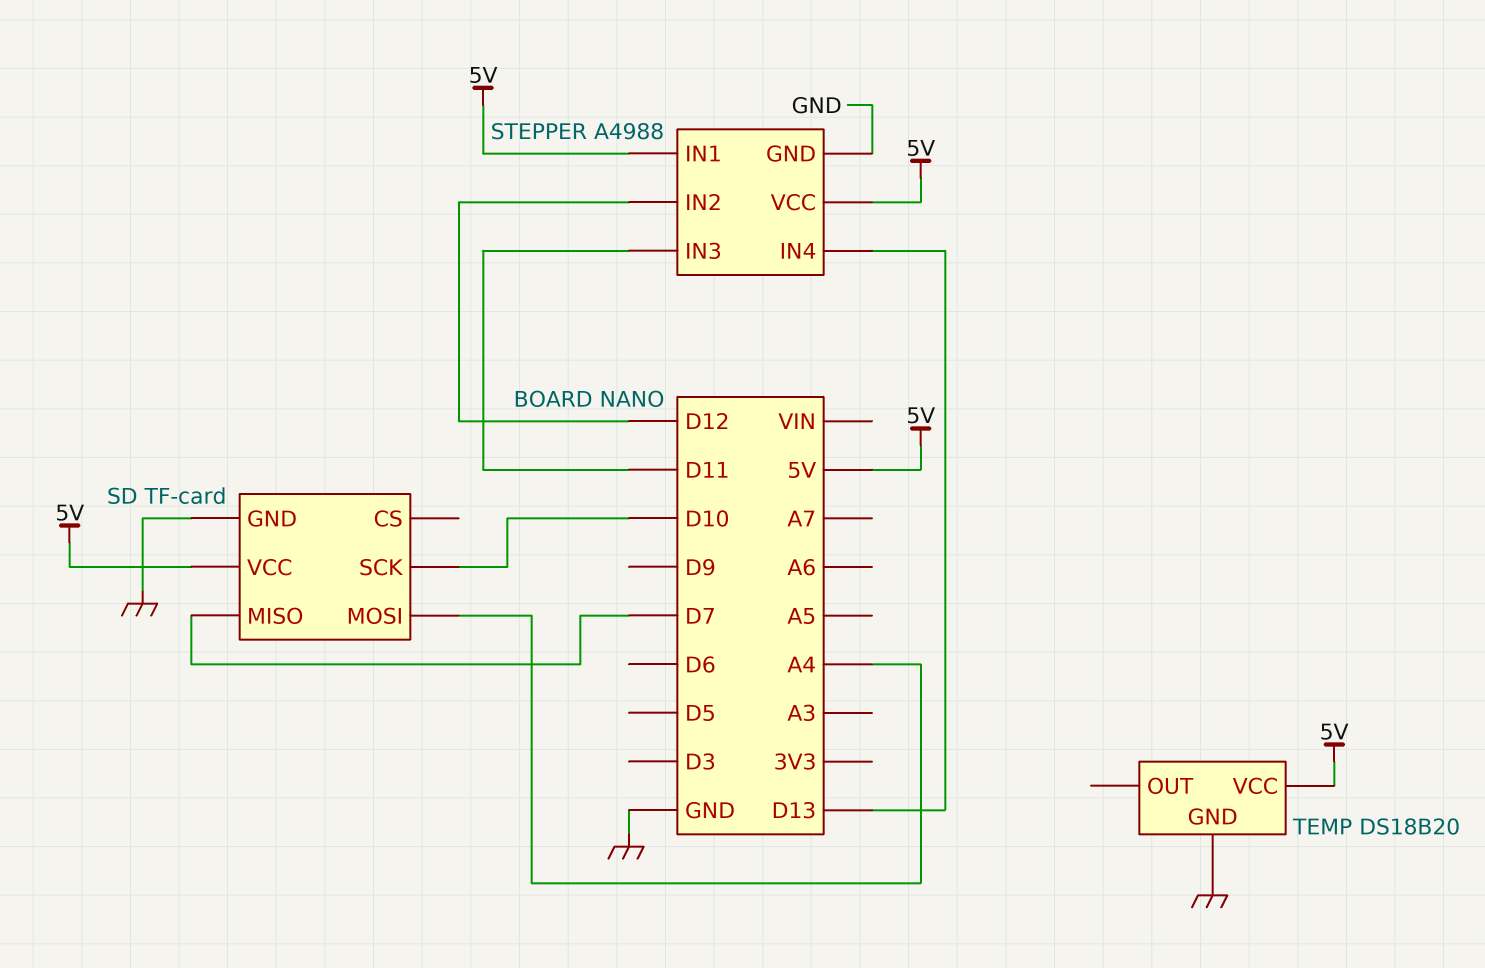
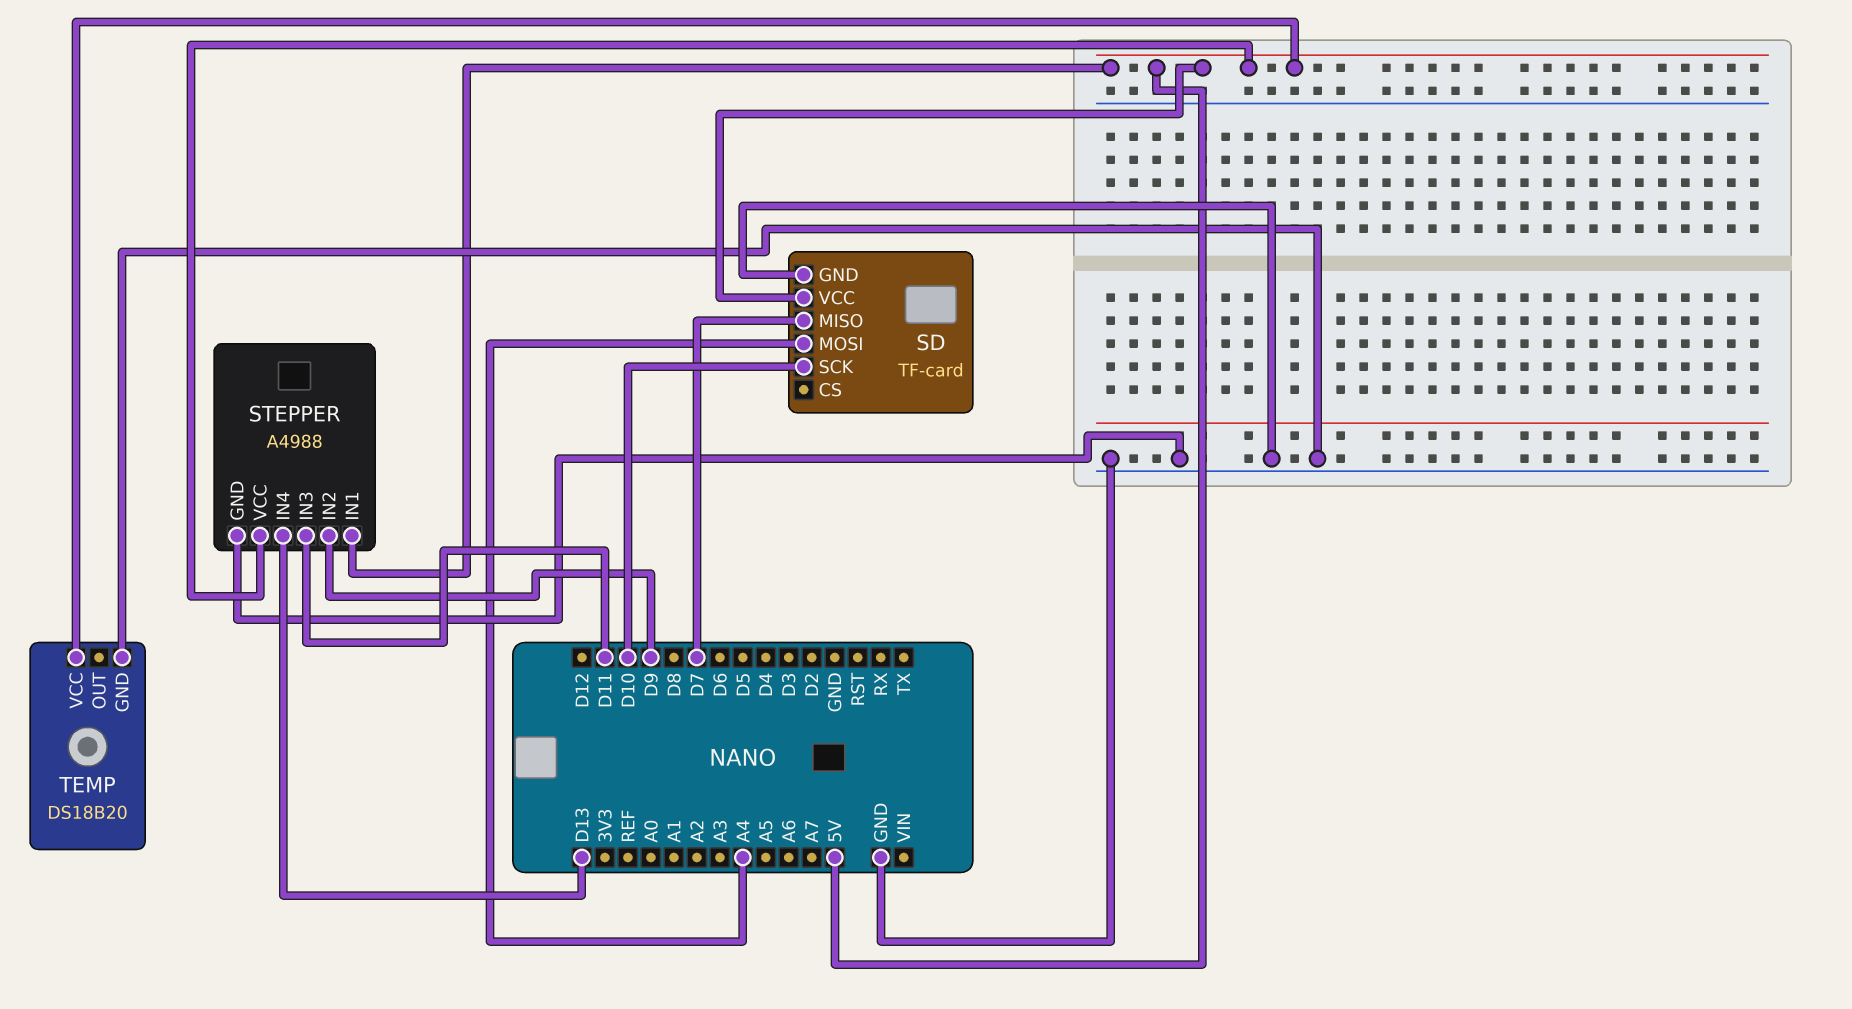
STEPPER pin IN2: D12 -> D9

